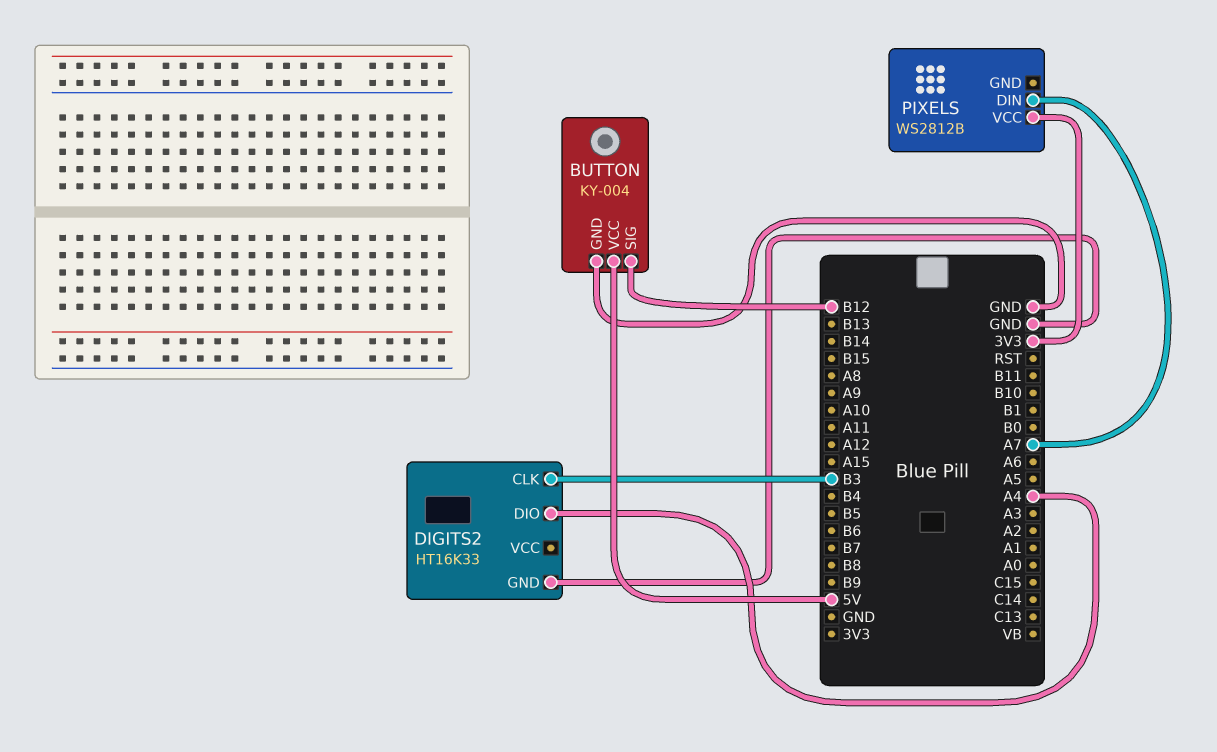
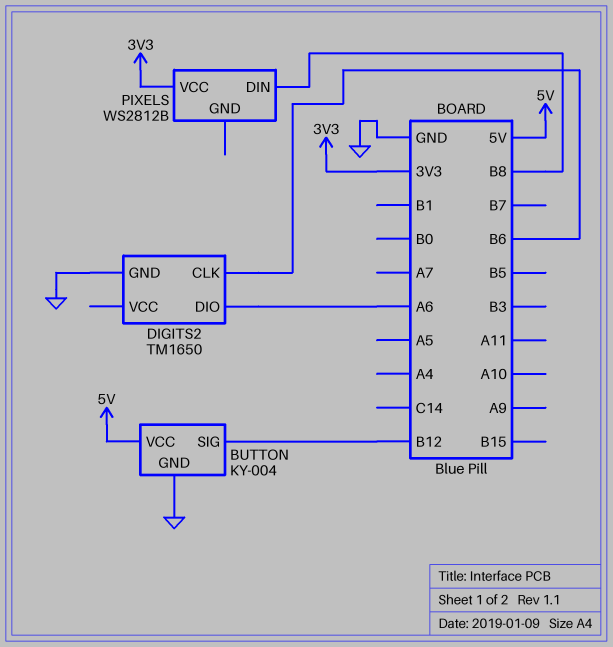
DIGITS2: HT16K33 -> TM1650
DIGITS2 pin CLK: B3 -> B6
DIGITS2 pin DIO: A4 -> A6
PIXELS pin DIN: A7 -> B8

